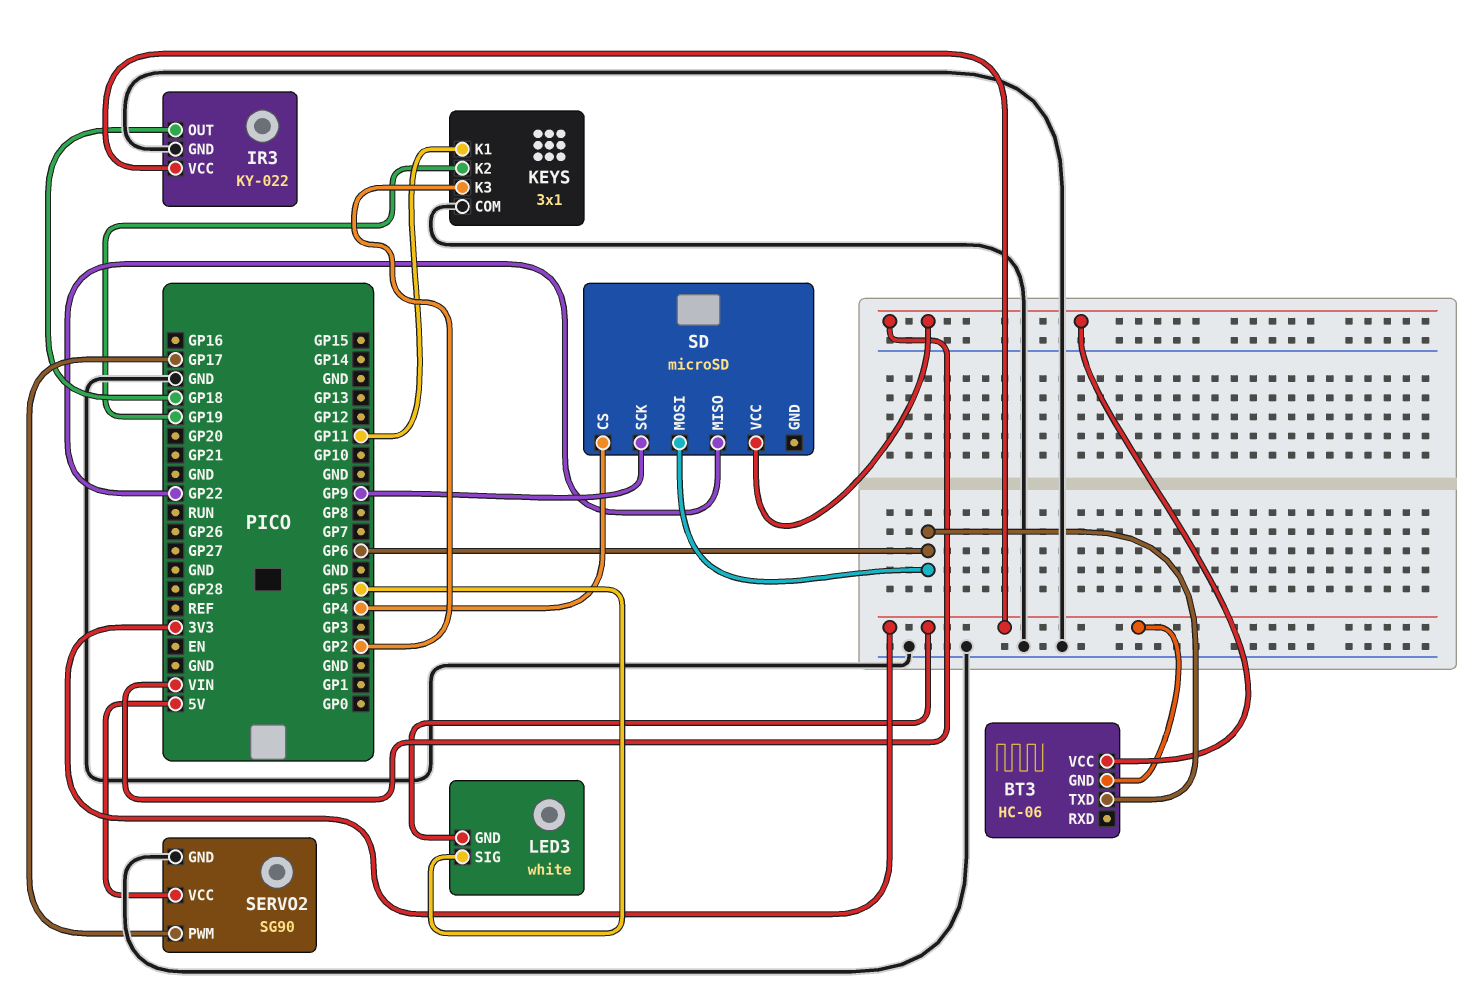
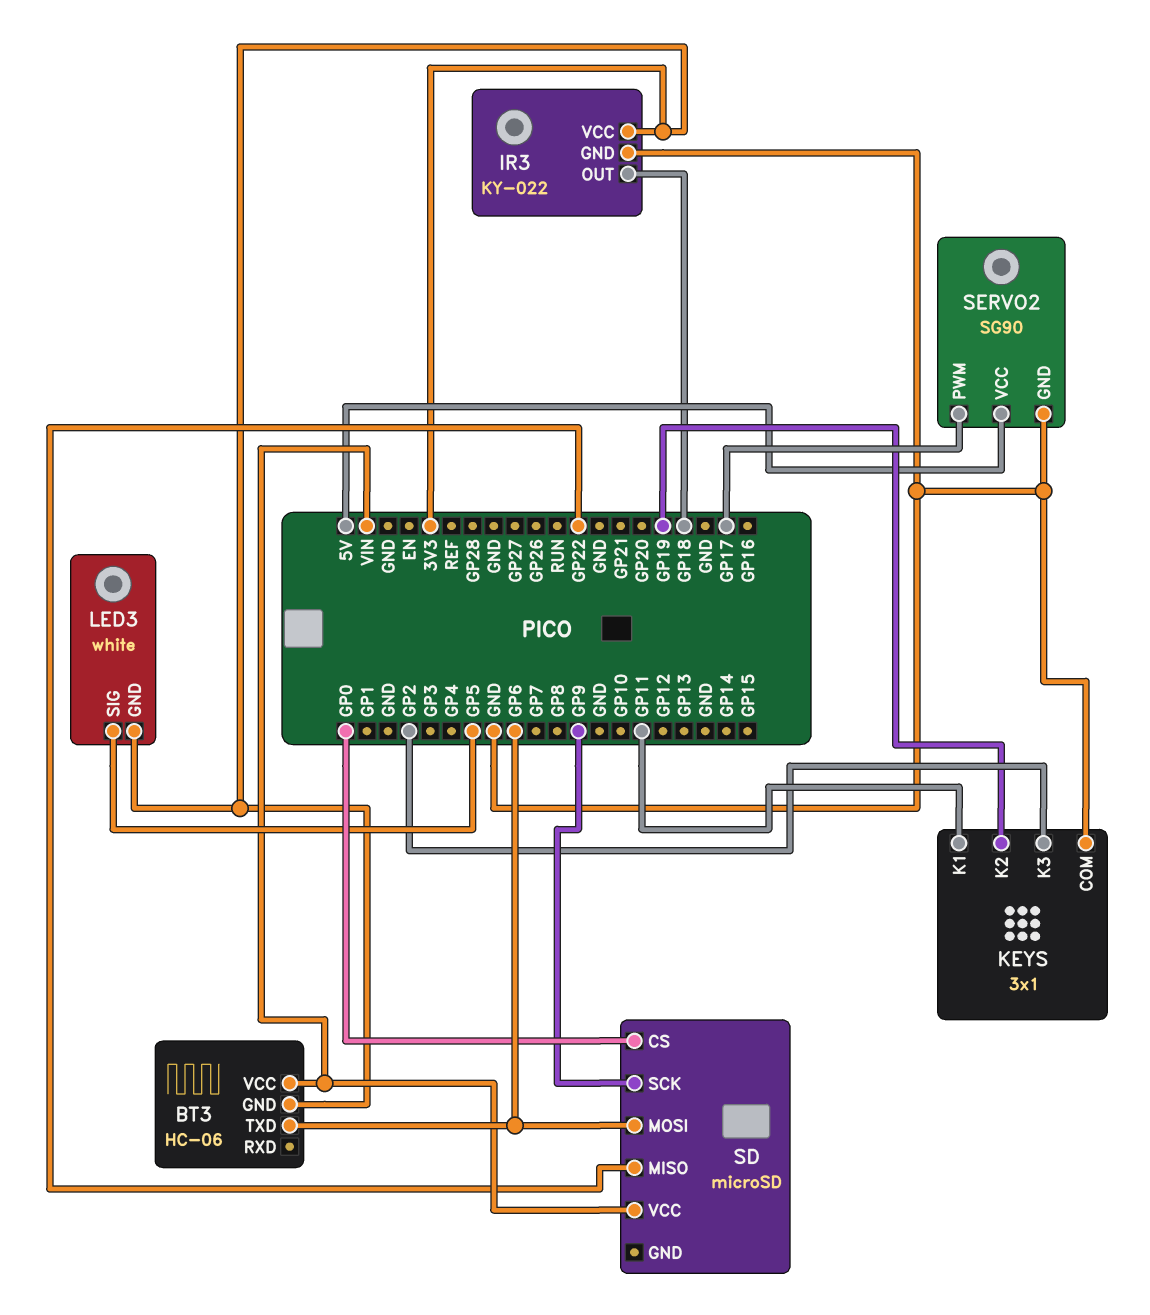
SD pin CS: GP4 -> GP0

